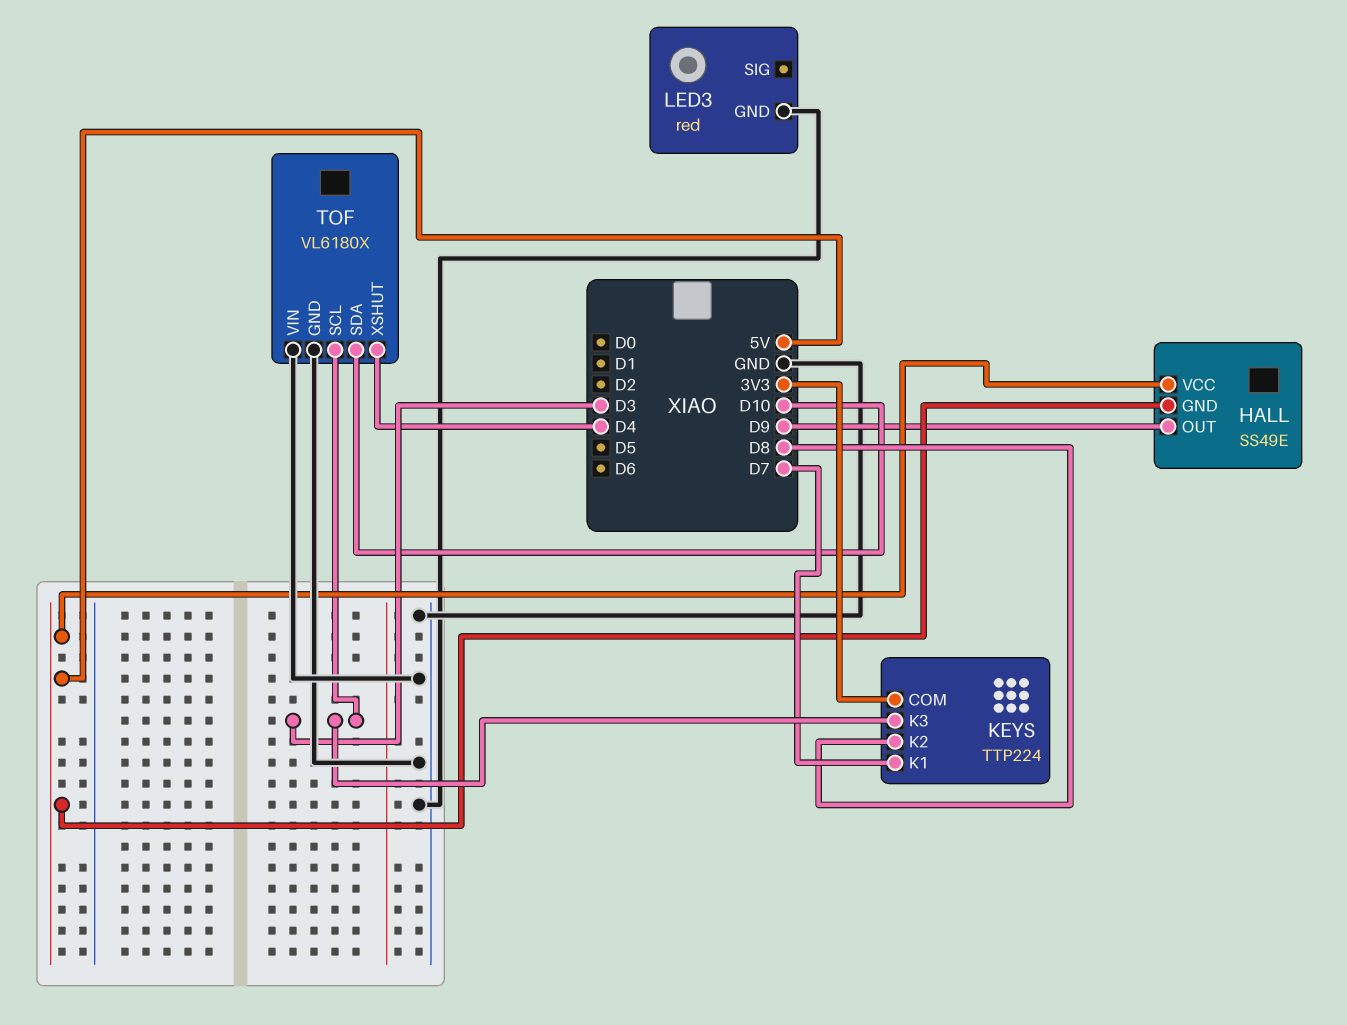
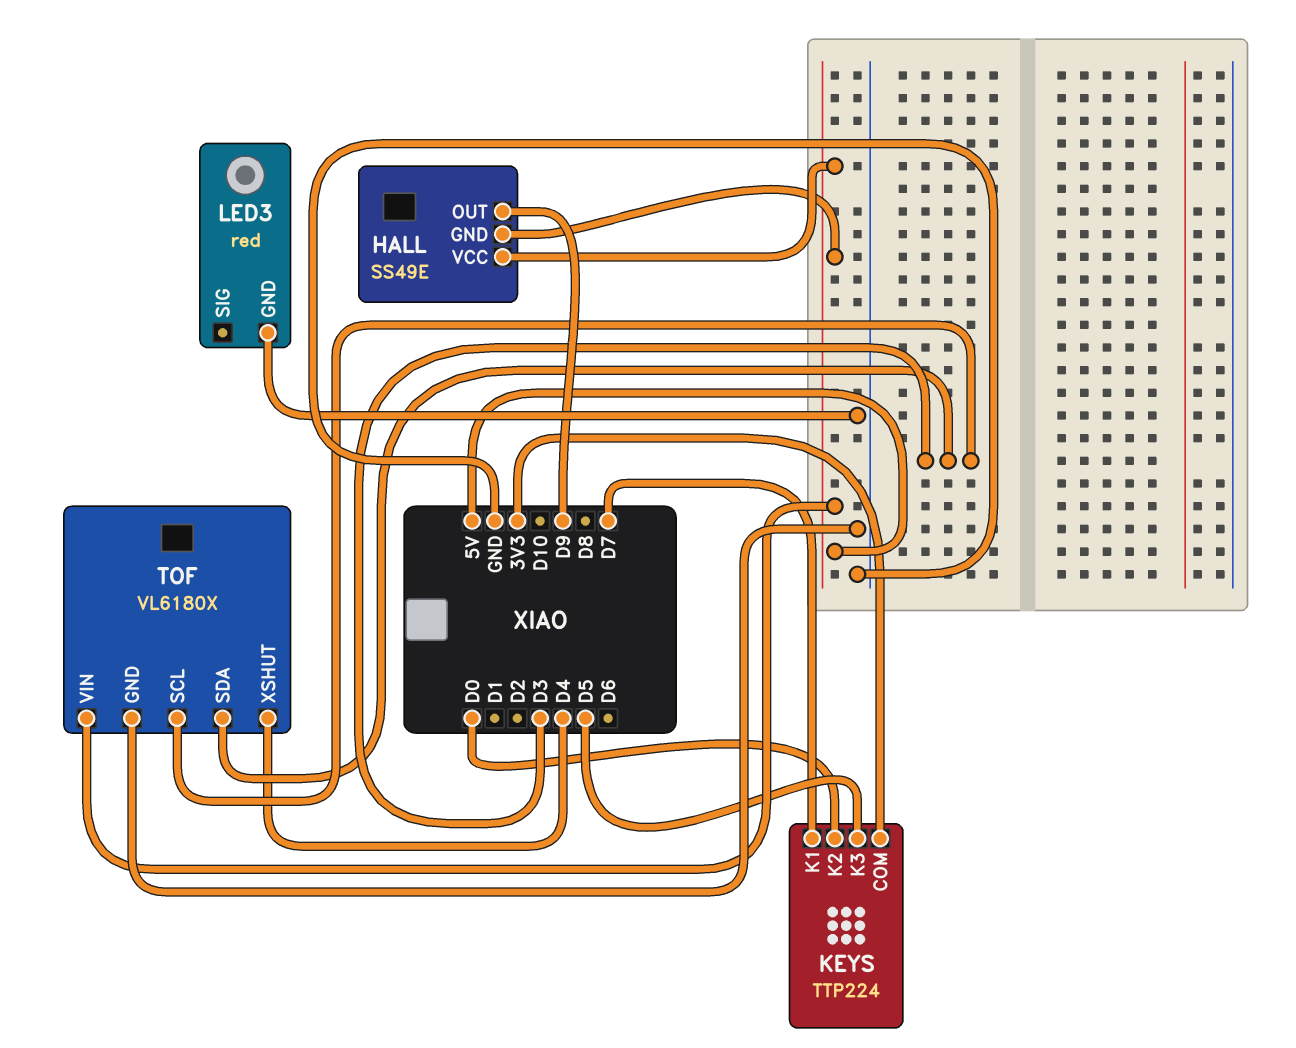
KEYS pin K2: D8 -> D0
KEYS pin K3: D3 -> D5
TOF pin SDA: D10 -> D3
TOF pin VIN: GND -> 5V

